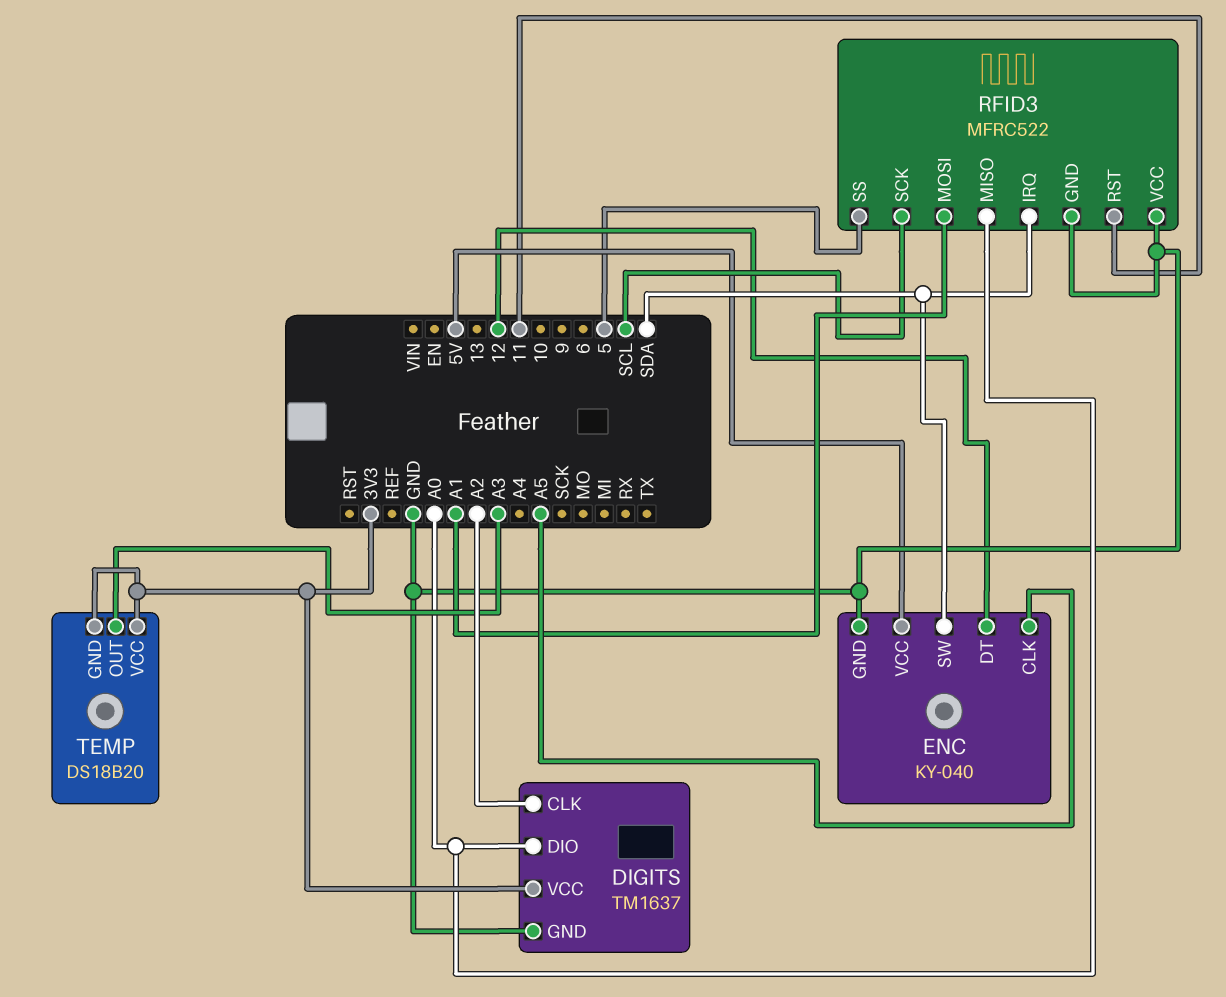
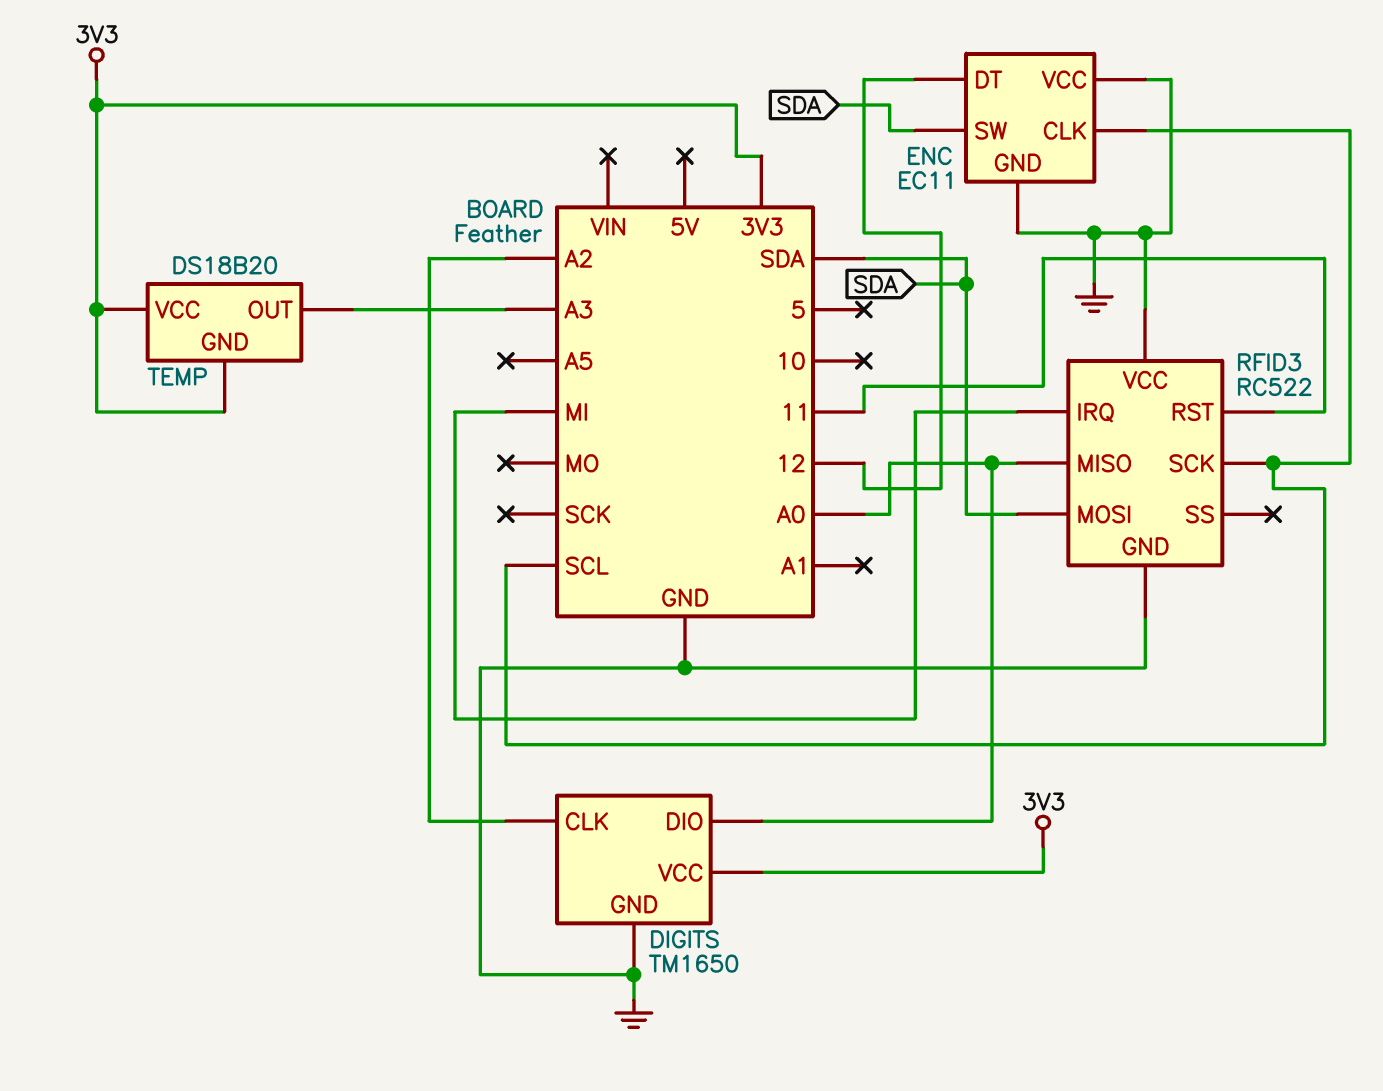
DIGITS: TM1637 -> TM1650
ENC: KY-040 -> EC11
ENC pin CLK: A5 -> SCL
ENC pin VCC: 5V -> GND
RFID3: MFRC522 -> RC522
RFID3 pin IRQ: SDA -> MI
RFID3 pin MOSI: A1 -> SDA
RFID3 pin SS: 5 -> none

